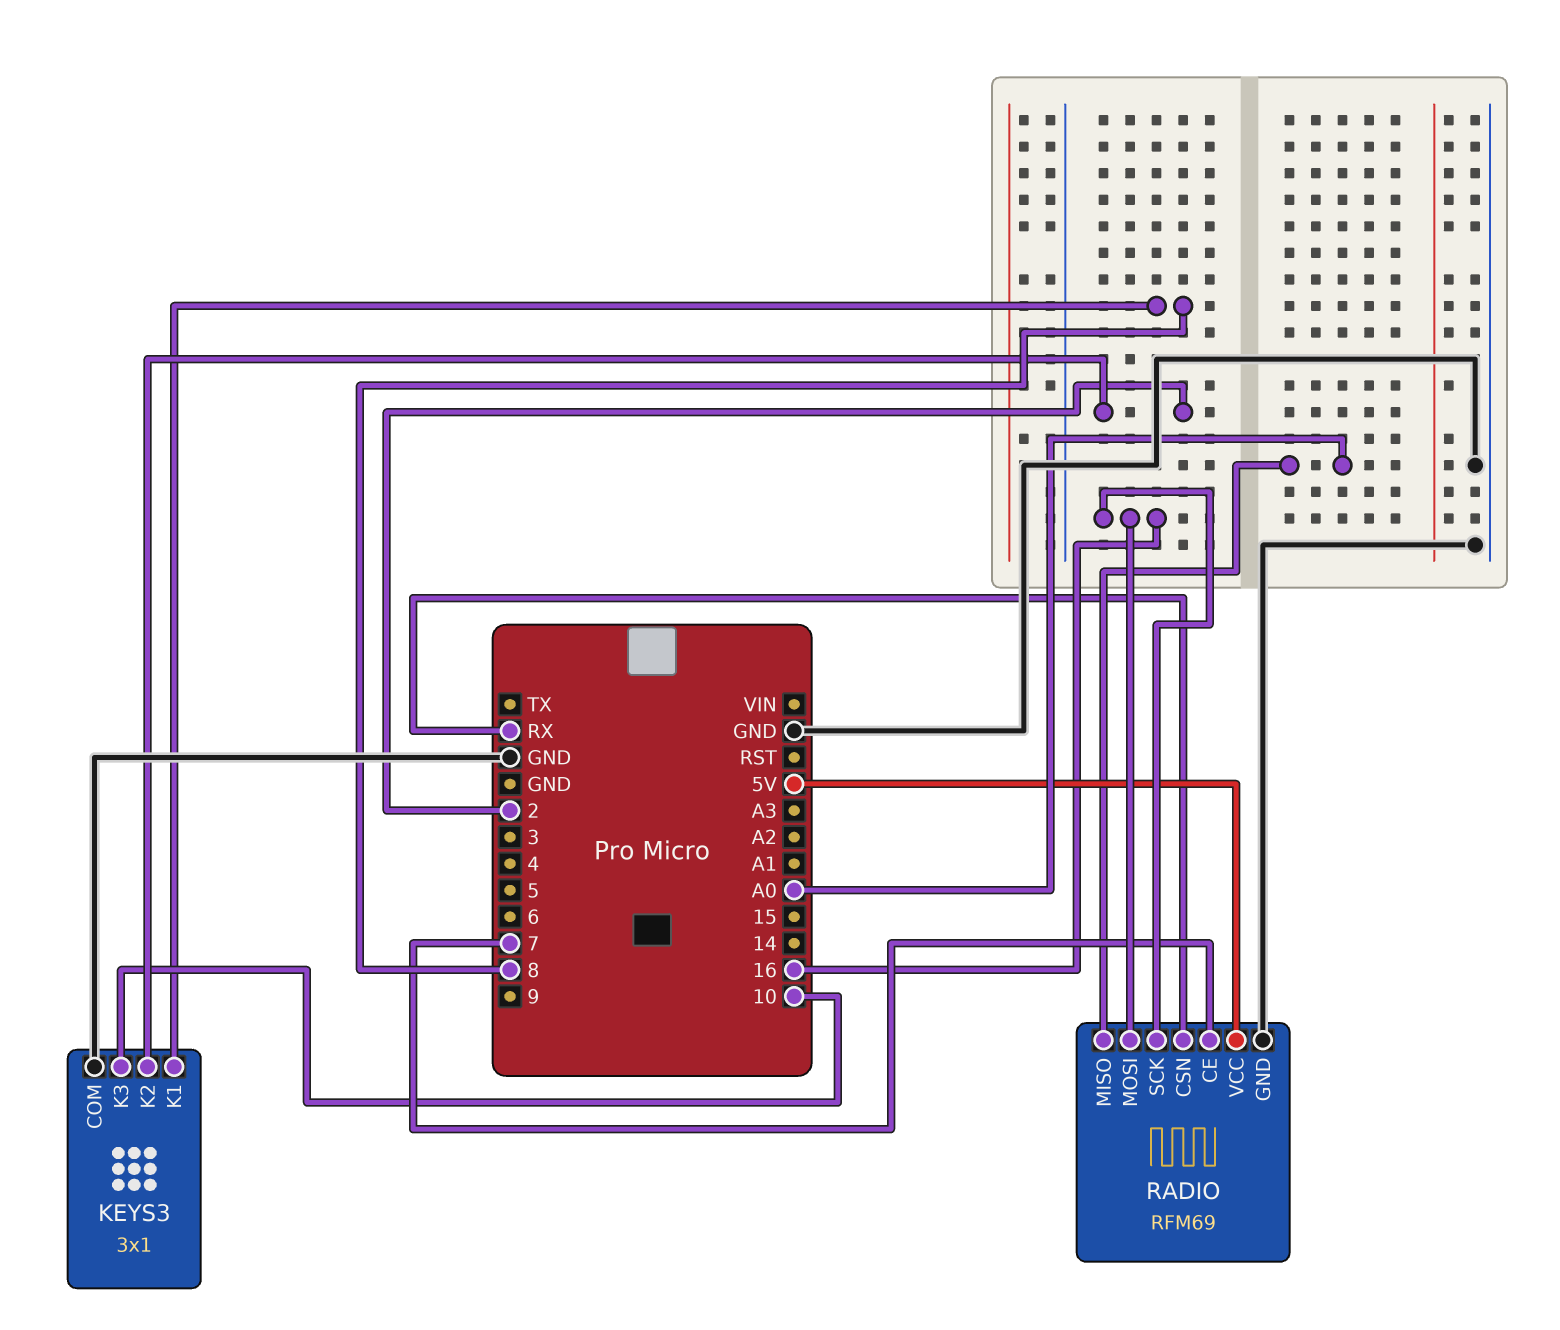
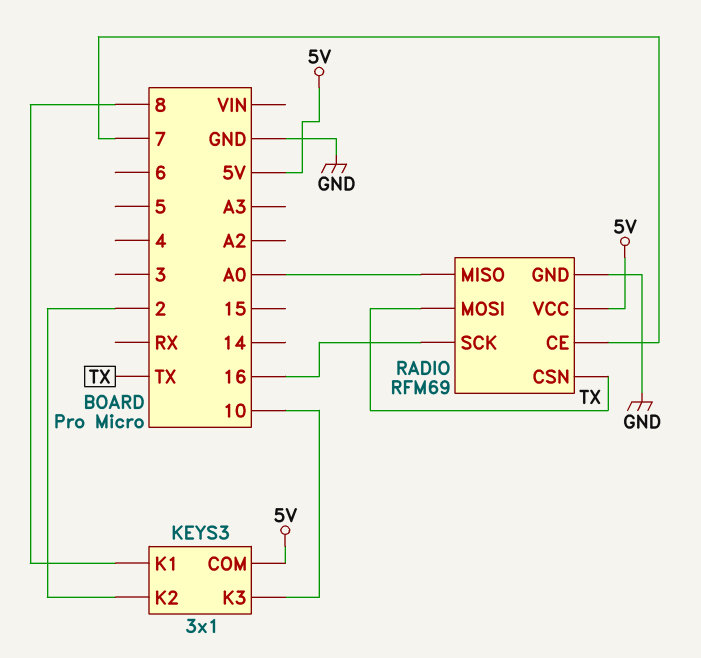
KEYS3 pin COM: GND -> 5V
RADIO pin CSN: RX -> TX
RADIO pin MOSI: 16 -> TX

